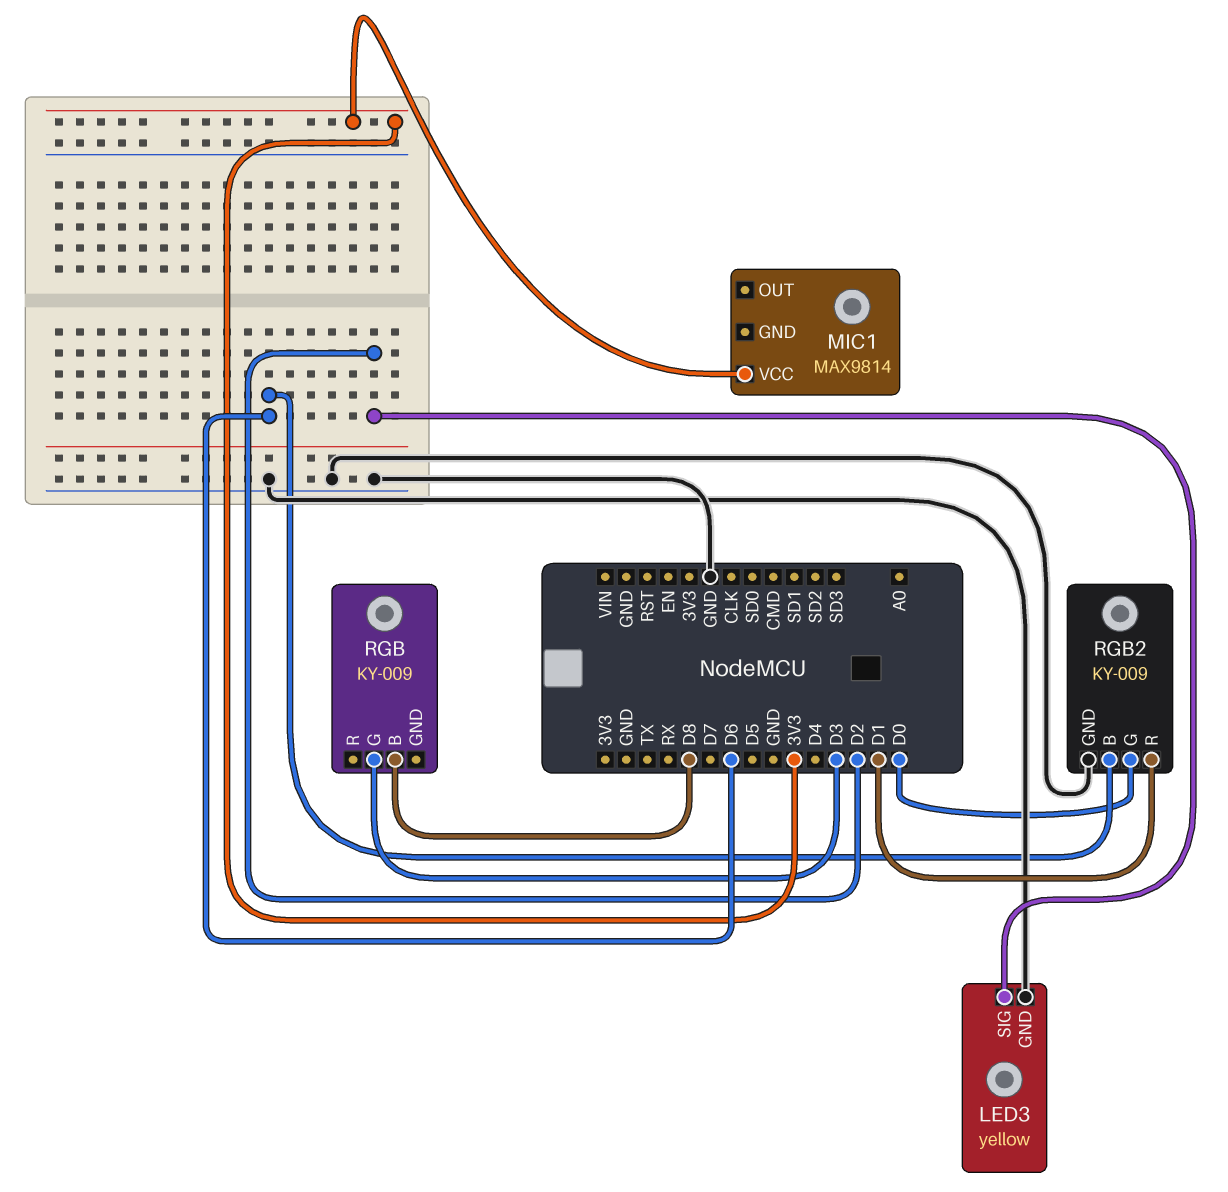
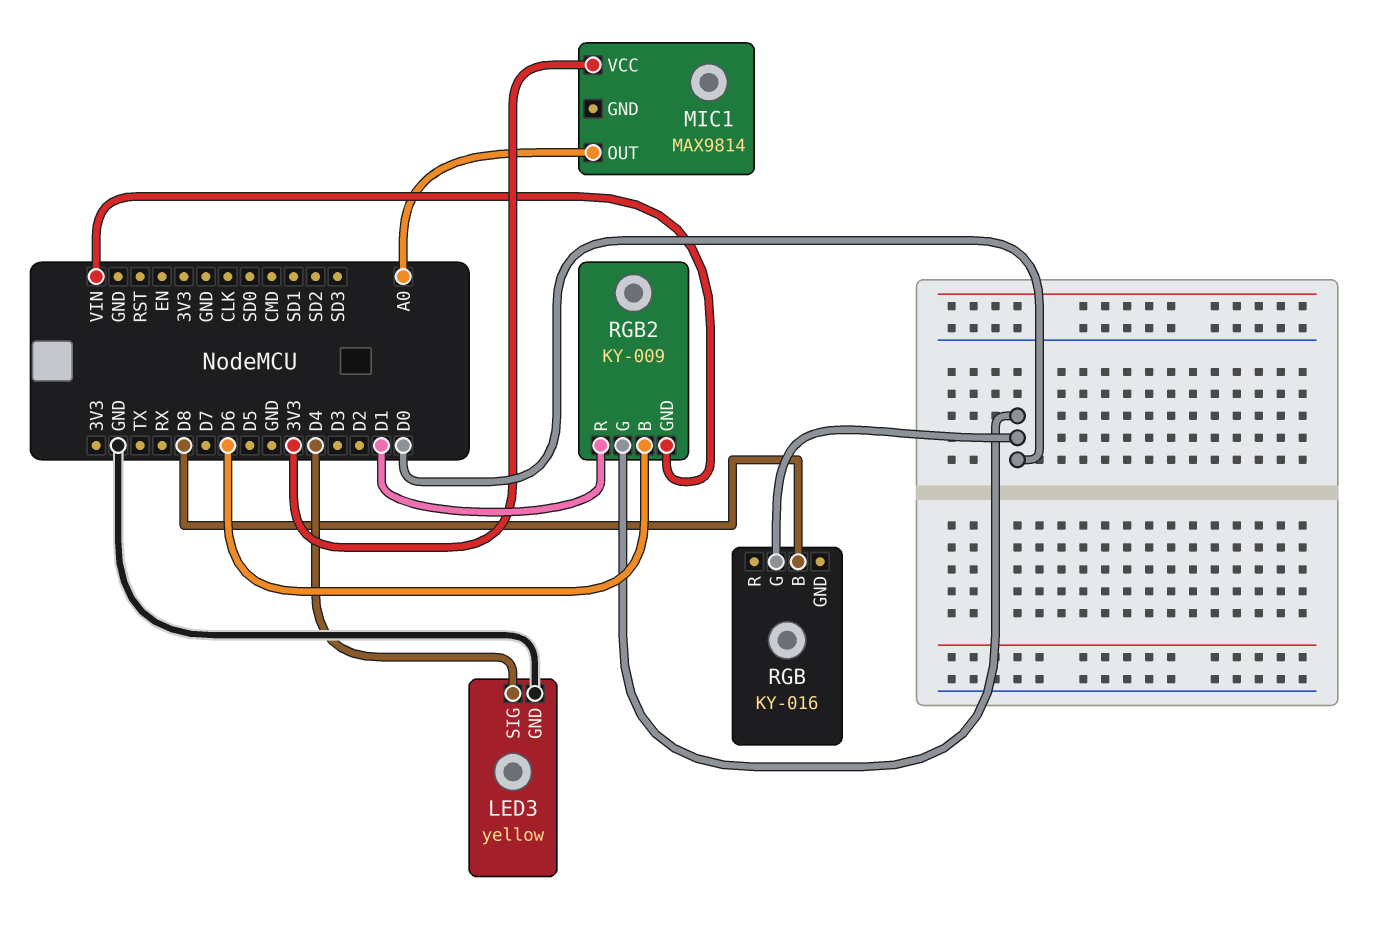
LED3 pin SIG: D2 -> D4
MIC1 pin OUT: none -> A0
RGB: KY-009 -> KY-016
RGB pin G: D3 -> D0
RGB2 pin GND: GND -> VIN

